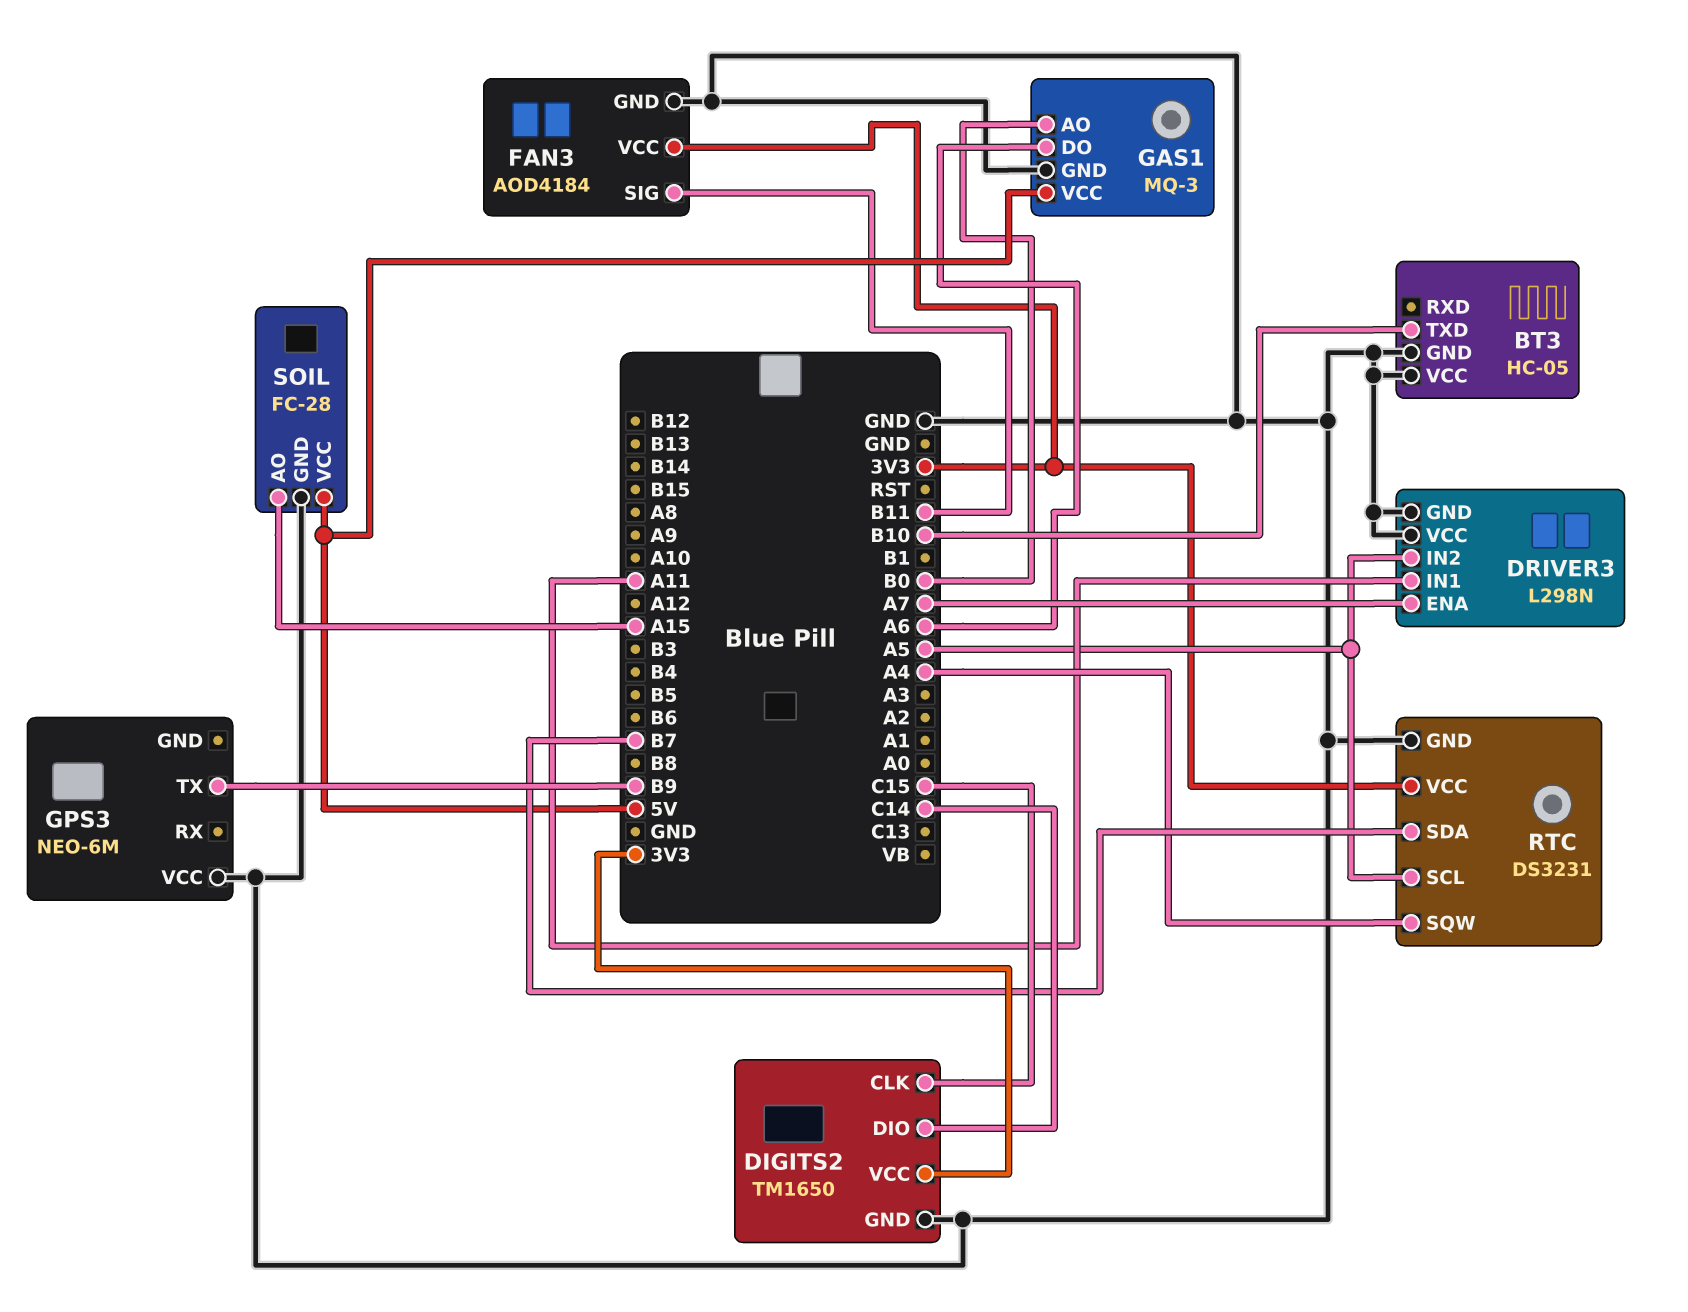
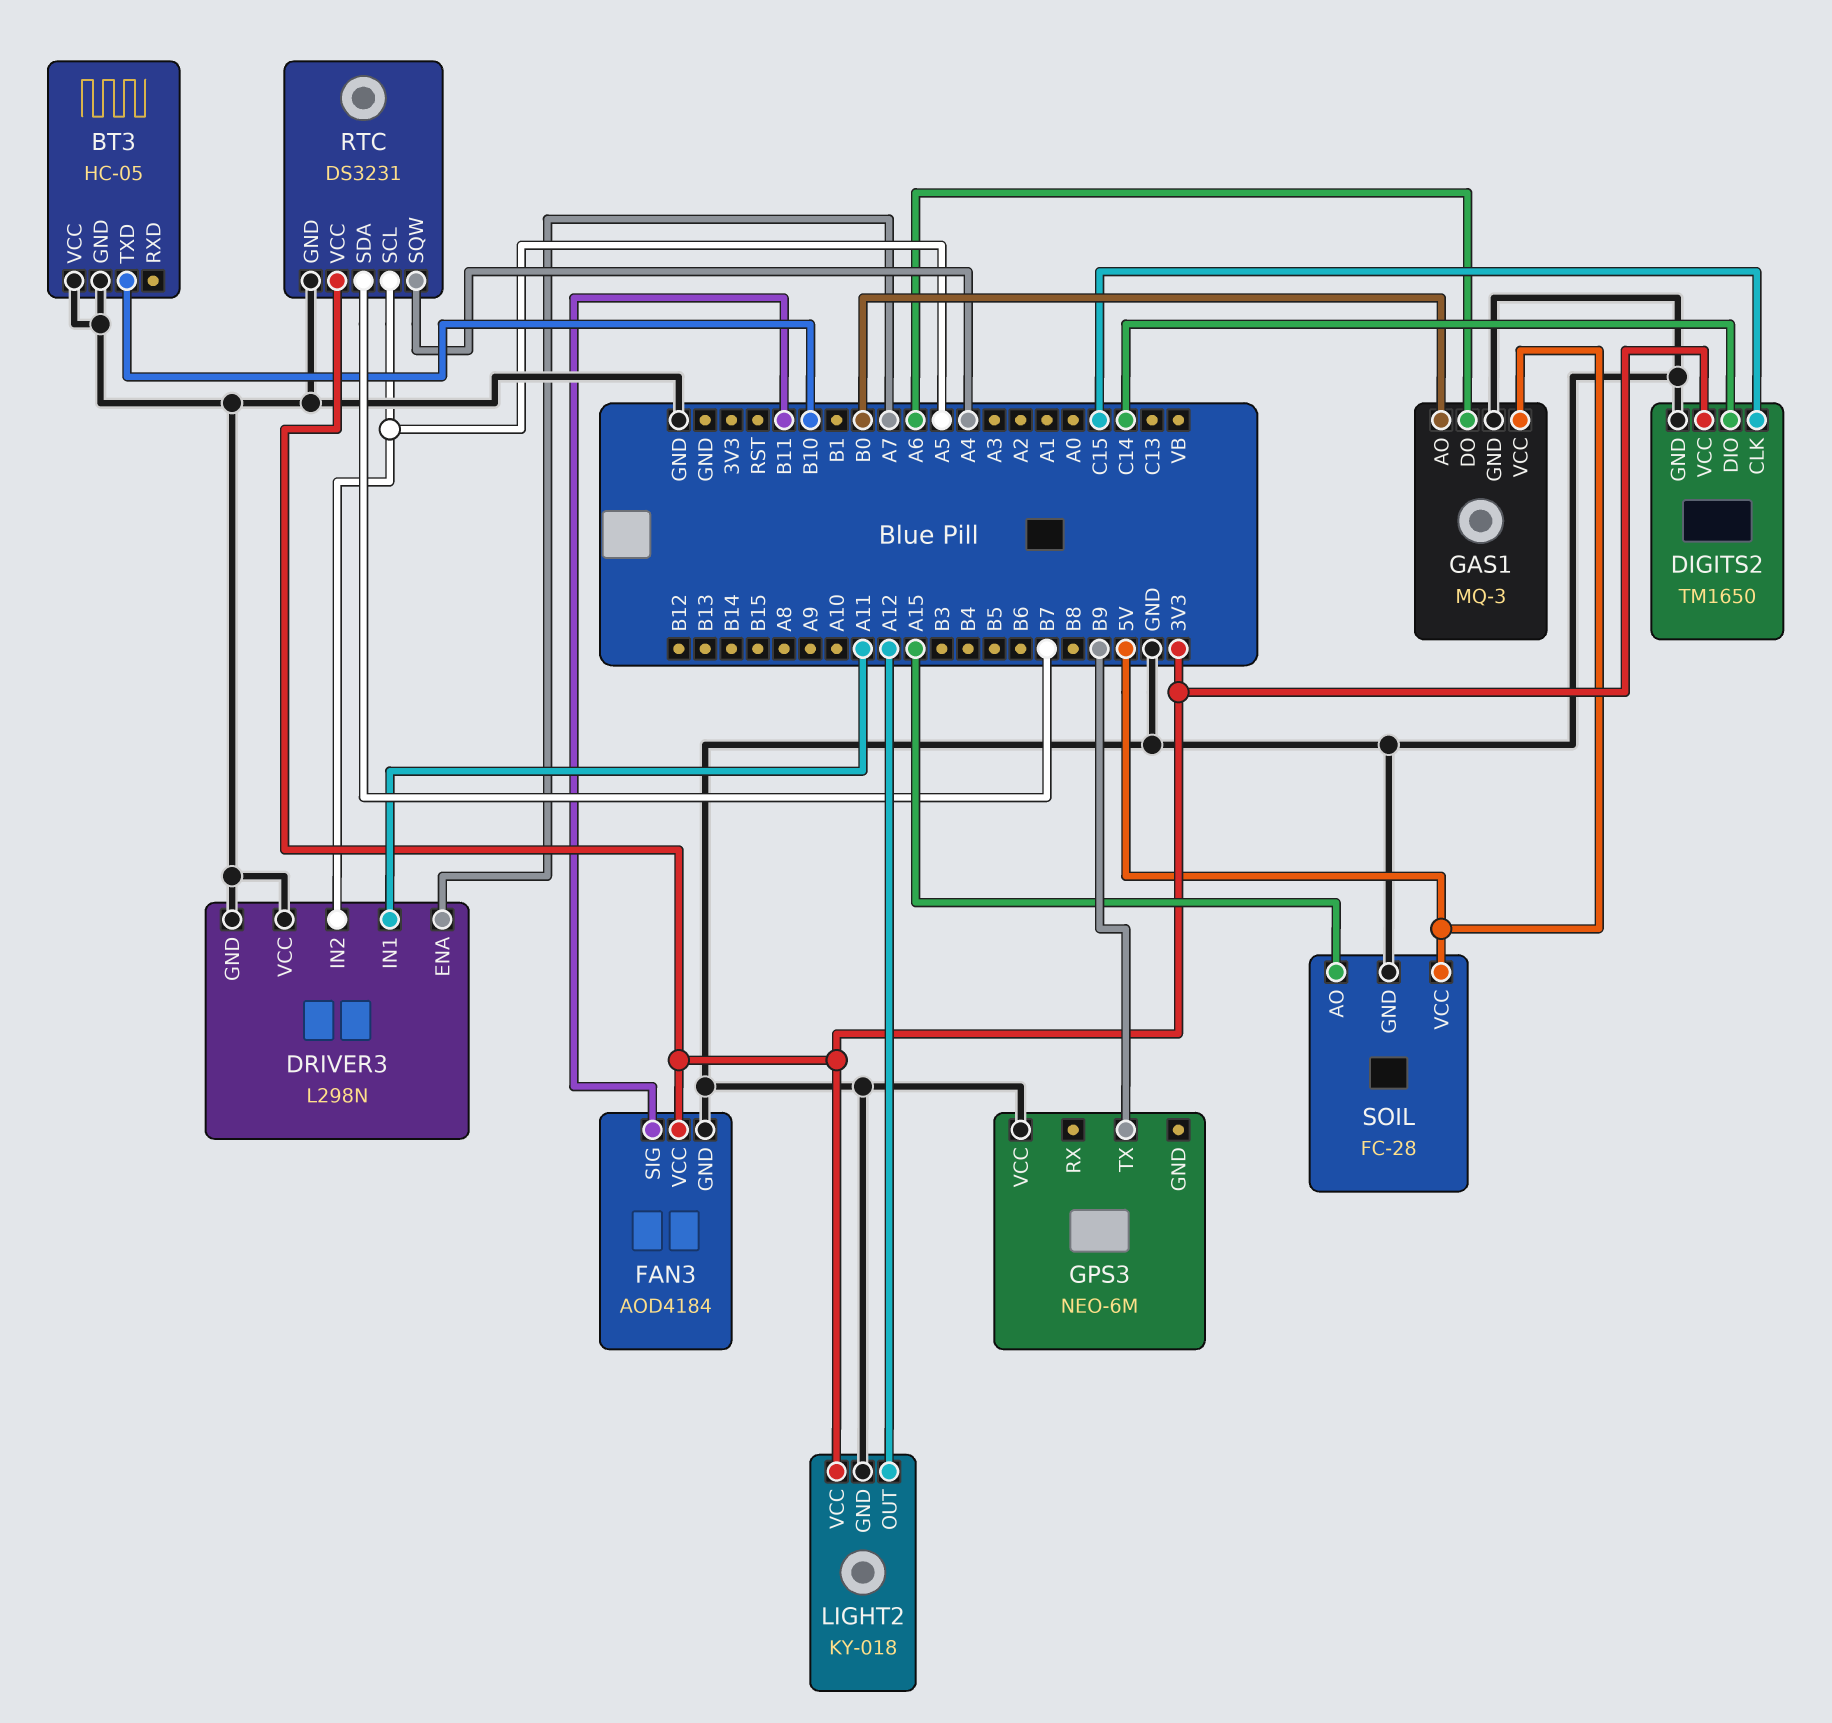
LIGHT2: none -> KY-018
LIGHT2 pin GND: none -> GND
LIGHT2 pin OUT: none -> A12
LIGHT2 pin VCC: none -> 3V3

